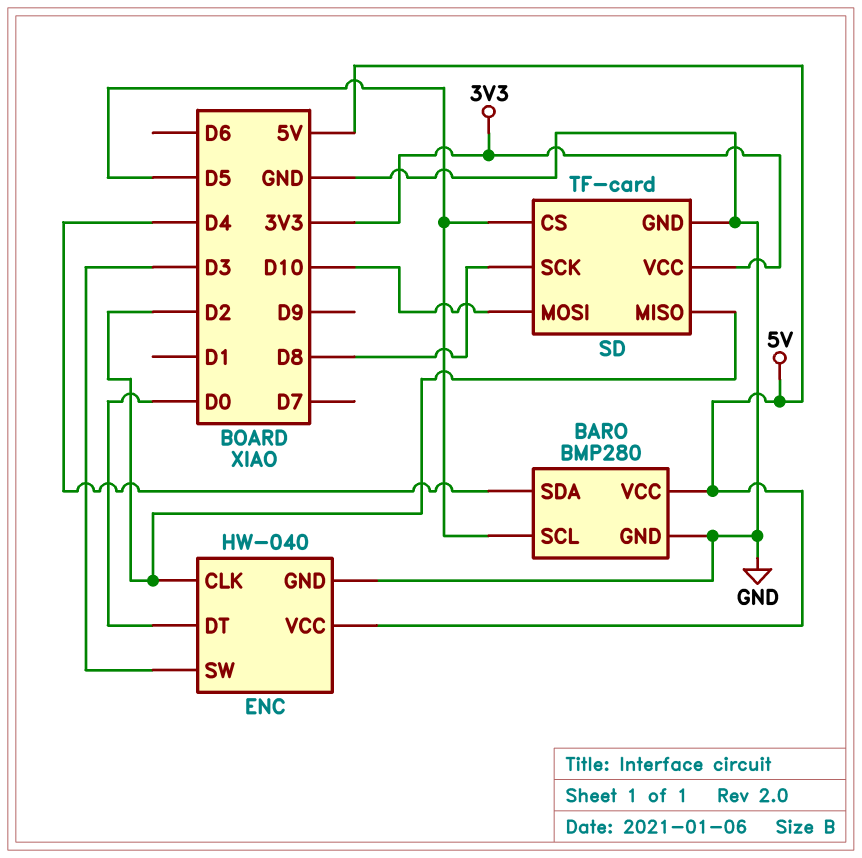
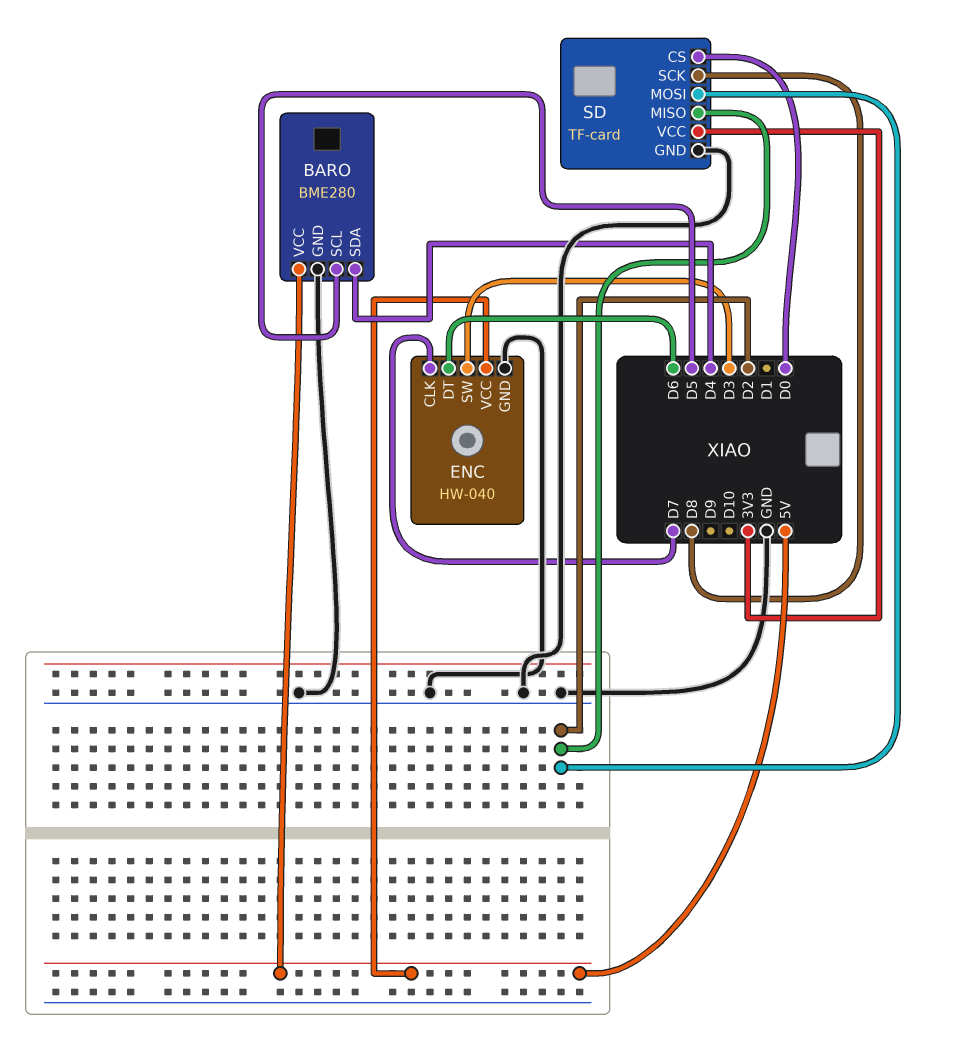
BARO: BMP280 -> BME280
ENC pin CLK: D2 -> D7
ENC pin DT: D0 -> D6
SD pin CS: D5 -> D0
SD pin MOSI: D10 -> D2

